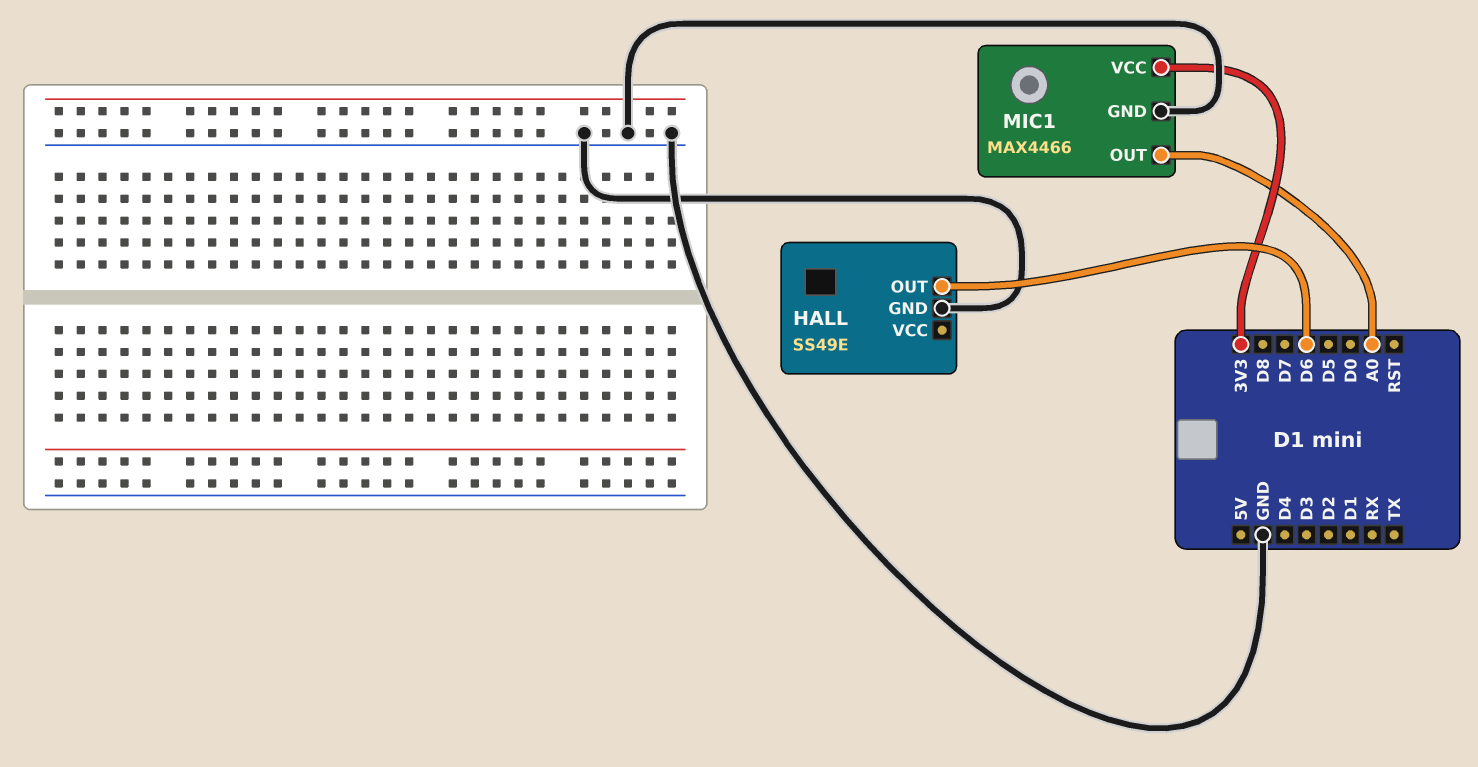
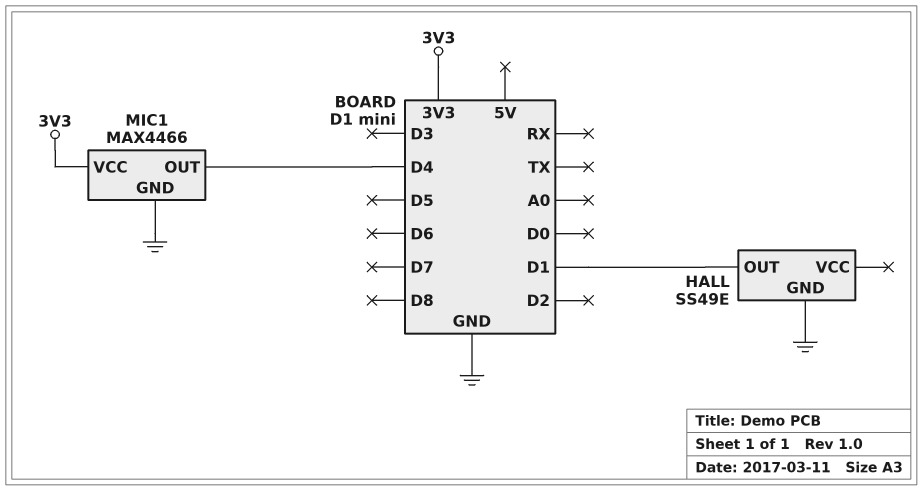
HALL pin OUT: D6 -> D1
MIC1 pin OUT: A0 -> D4

